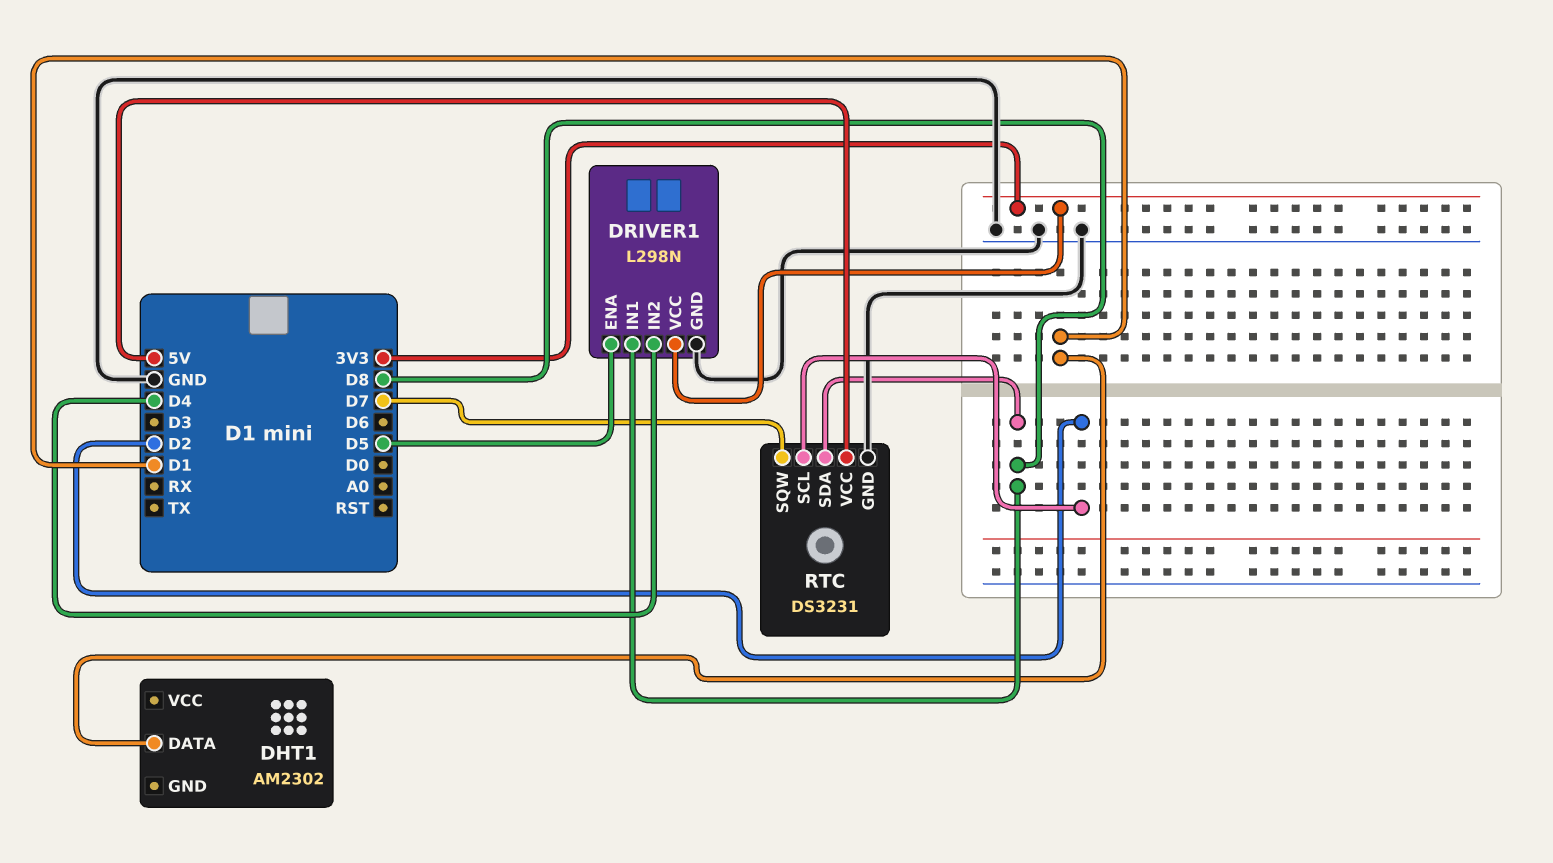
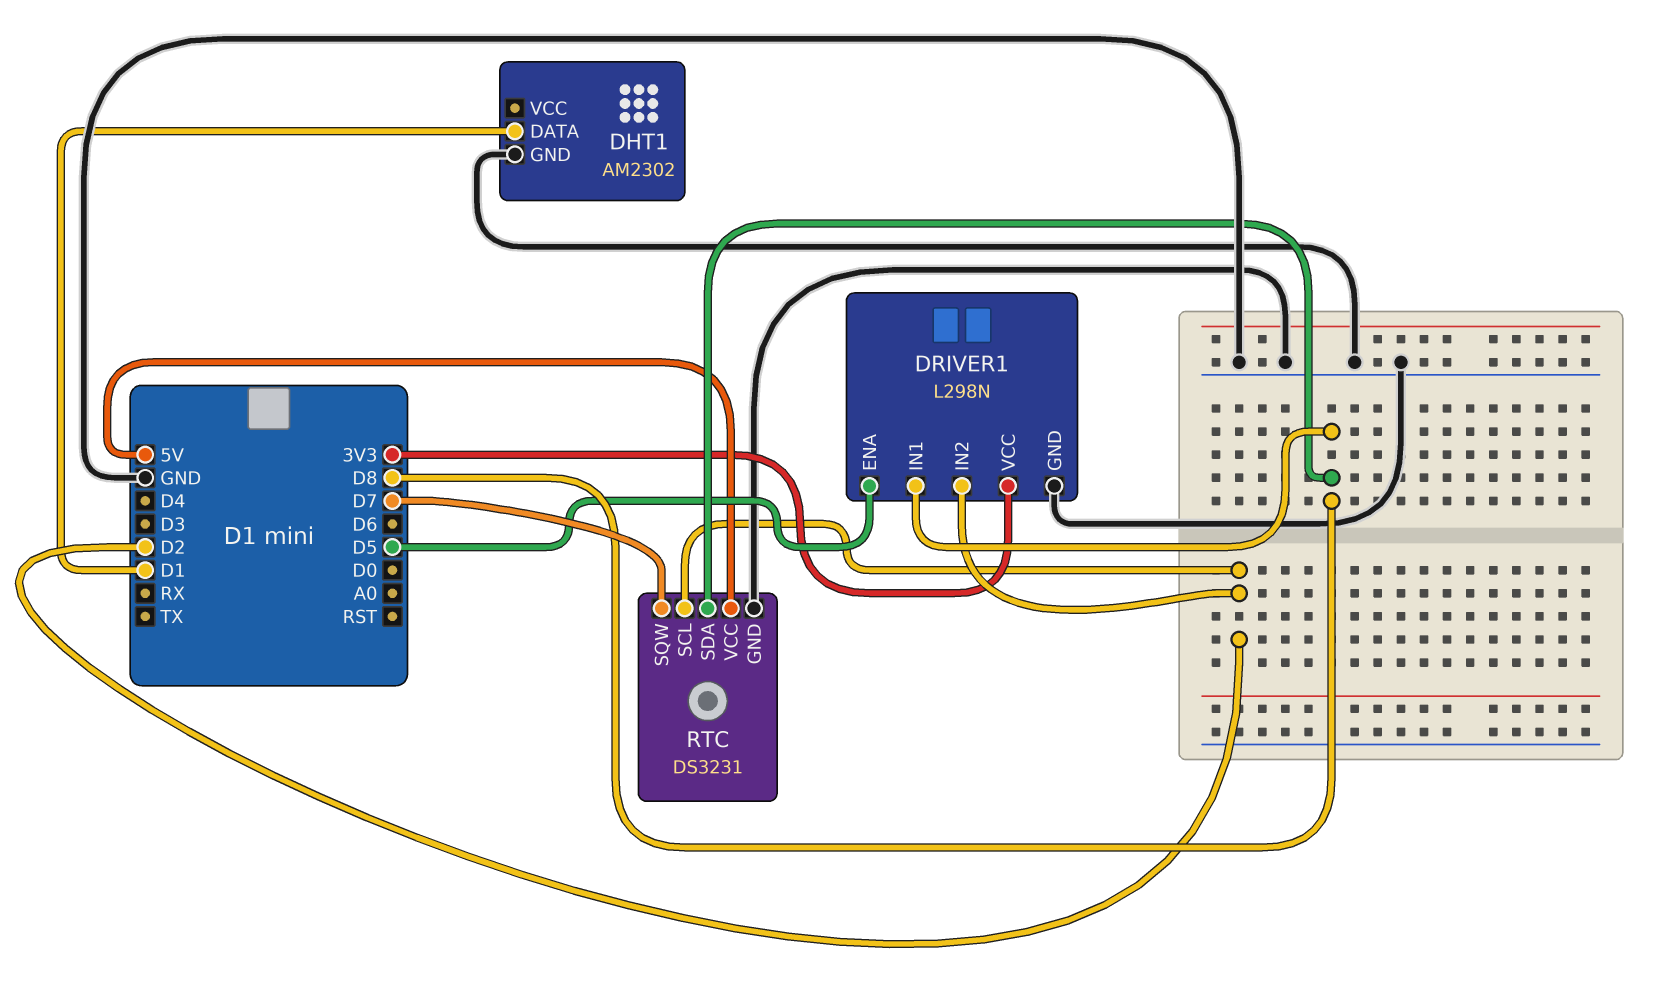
DHT1 pin GND: none -> GND
DRIVER1 pin IN2: D4 -> D2

